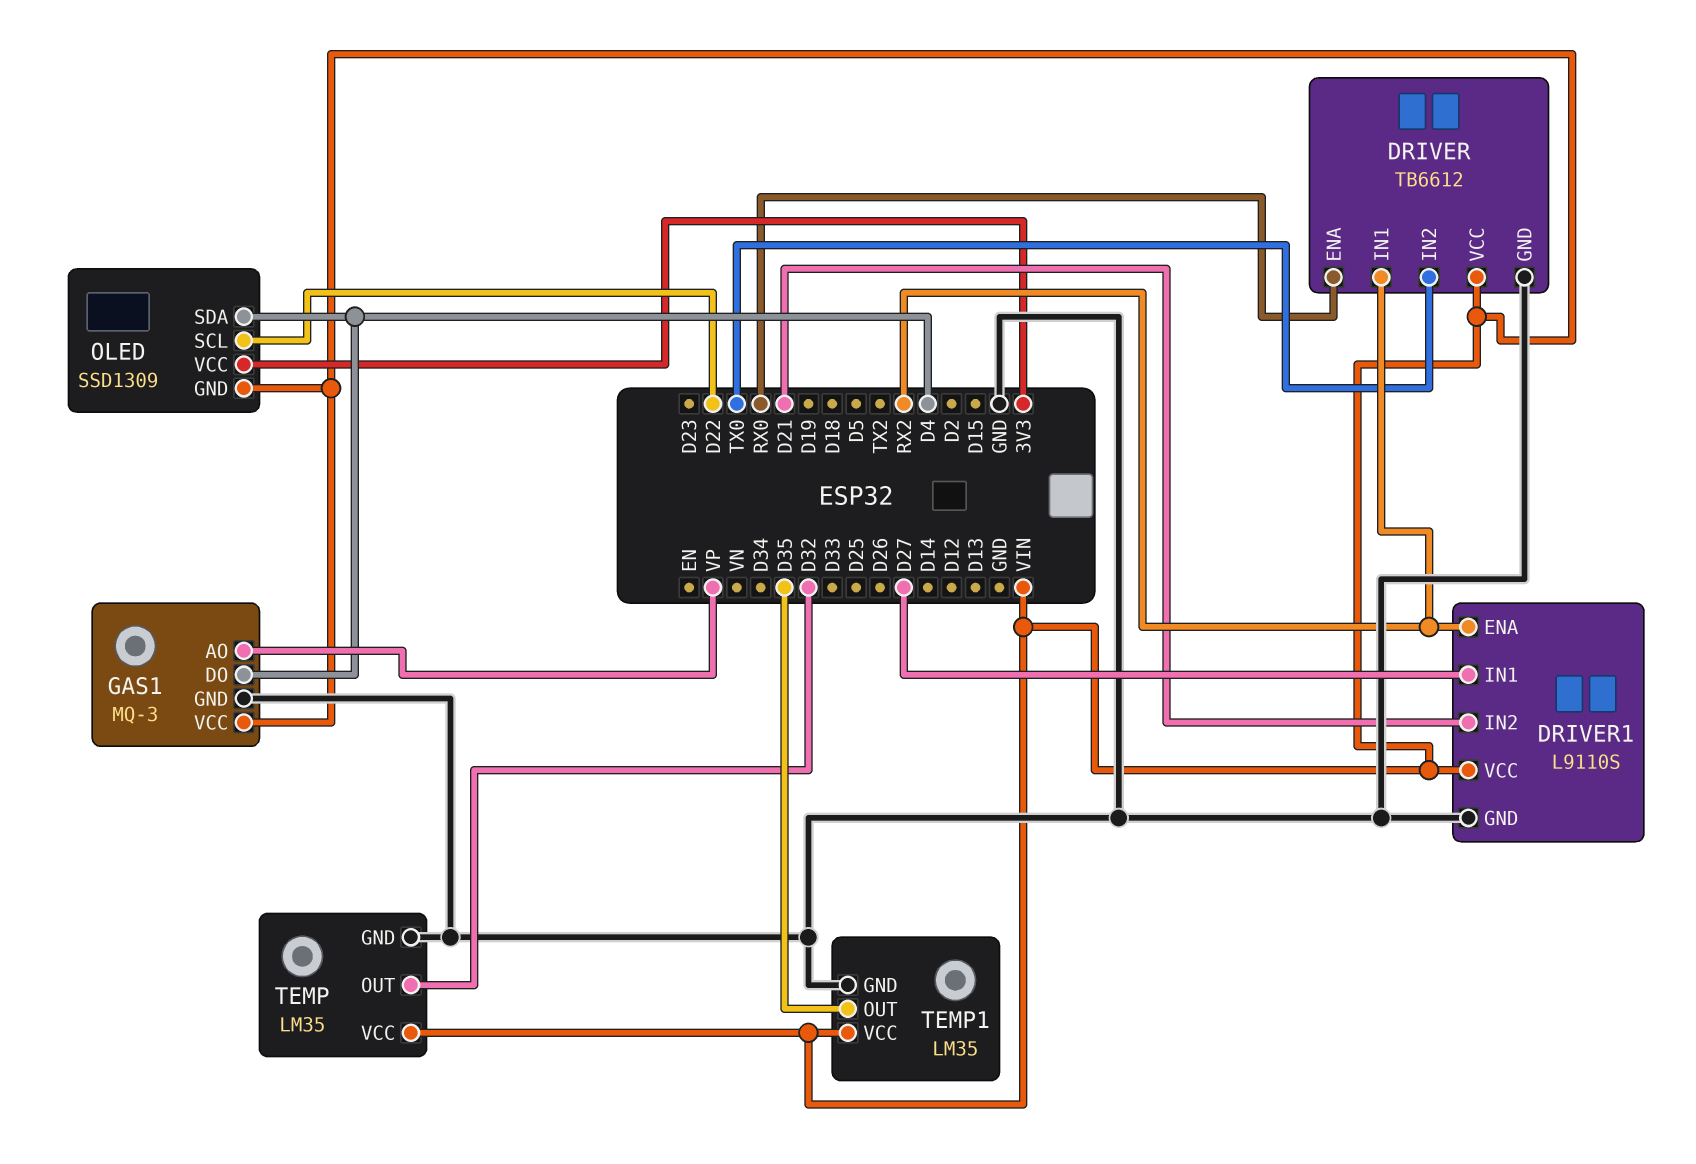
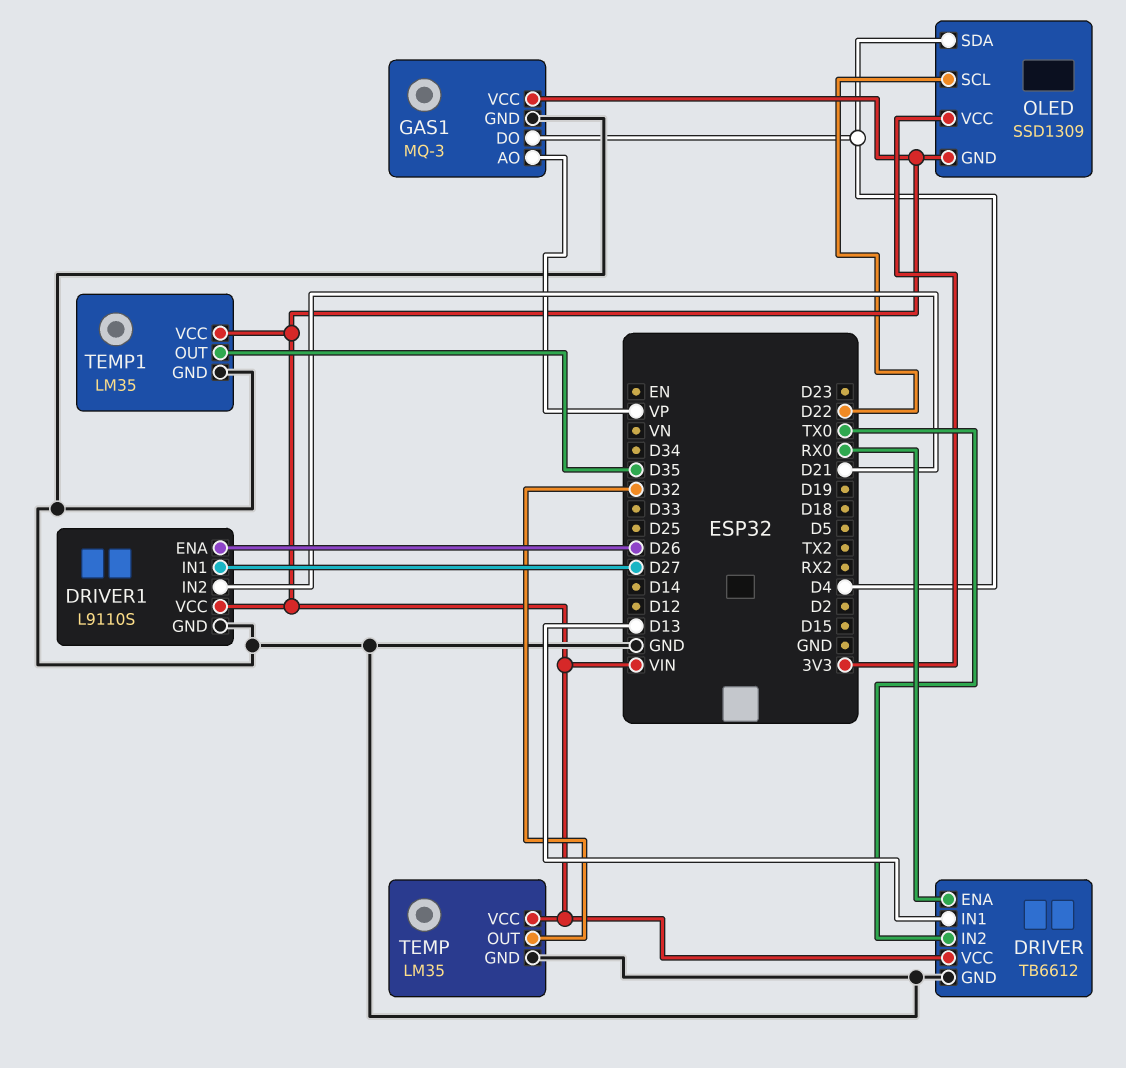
DRIVER pin IN1: RX2 -> D13
DRIVER1 pin ENA: RX2 -> D26

